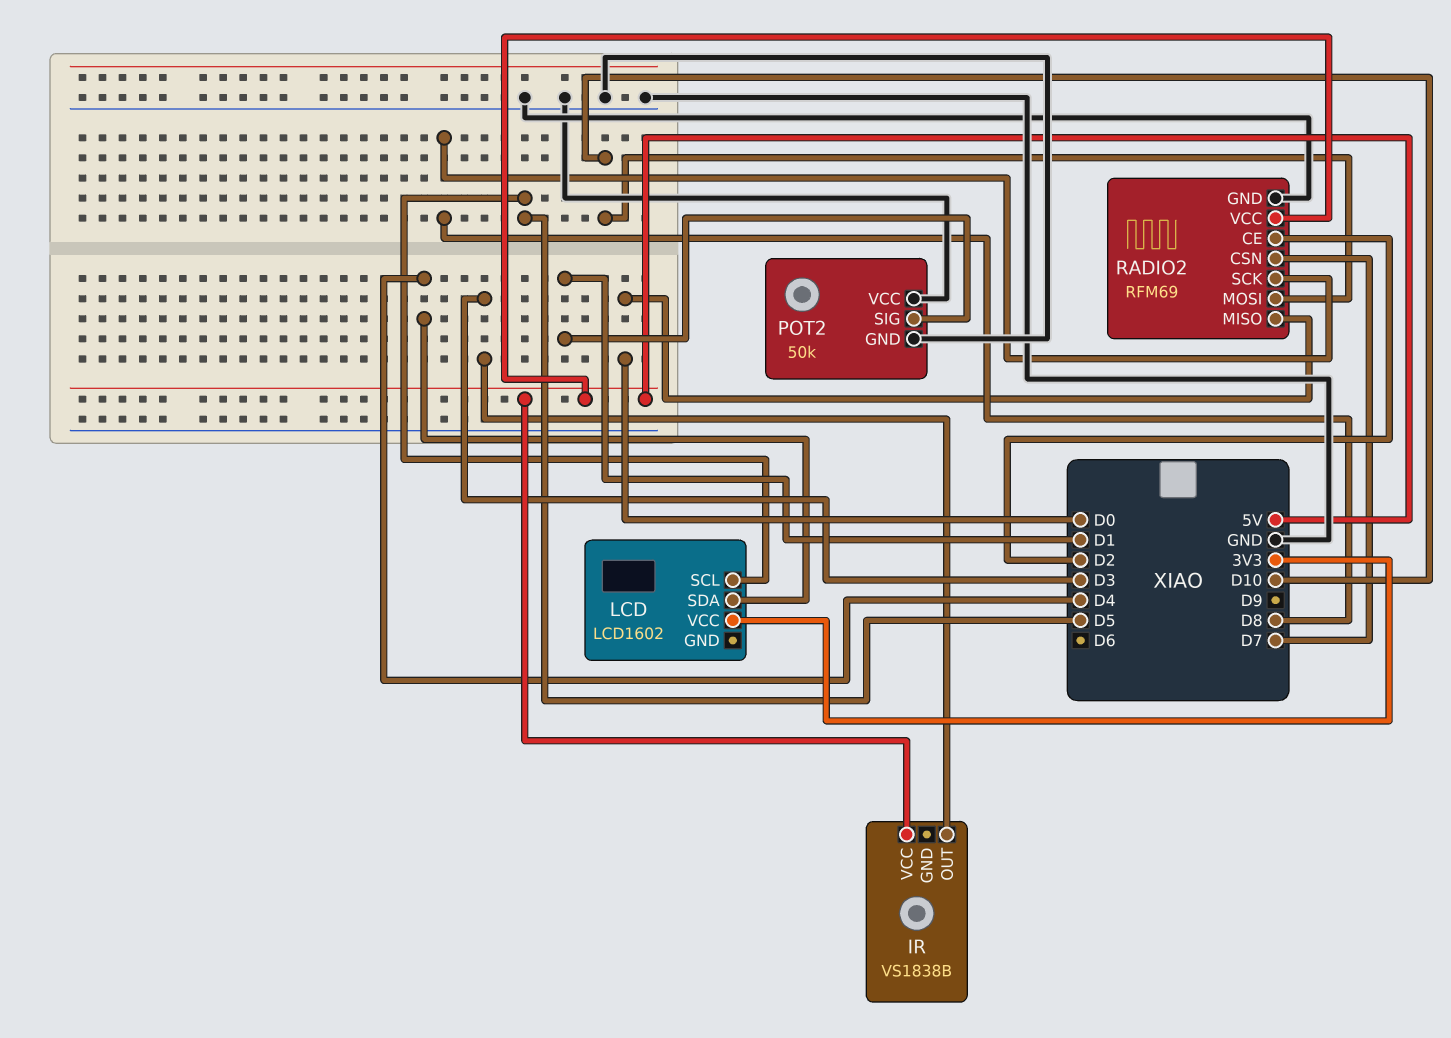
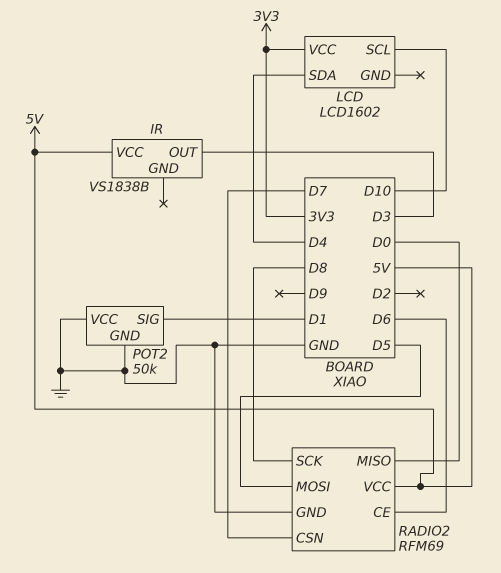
LCD pin SCL: D5 -> D10
RADIO2 pin CE: D2 -> D6
RADIO2 pin MOSI: D10 -> D5

